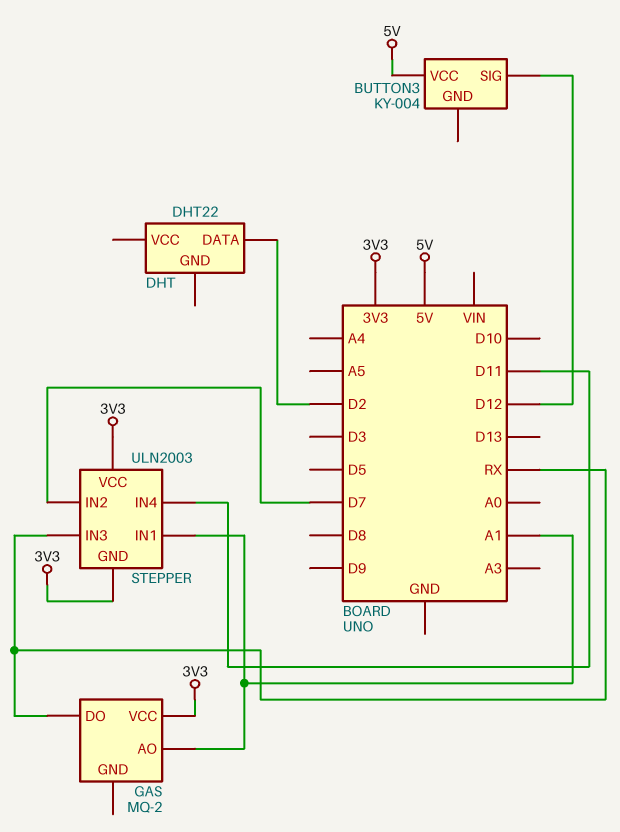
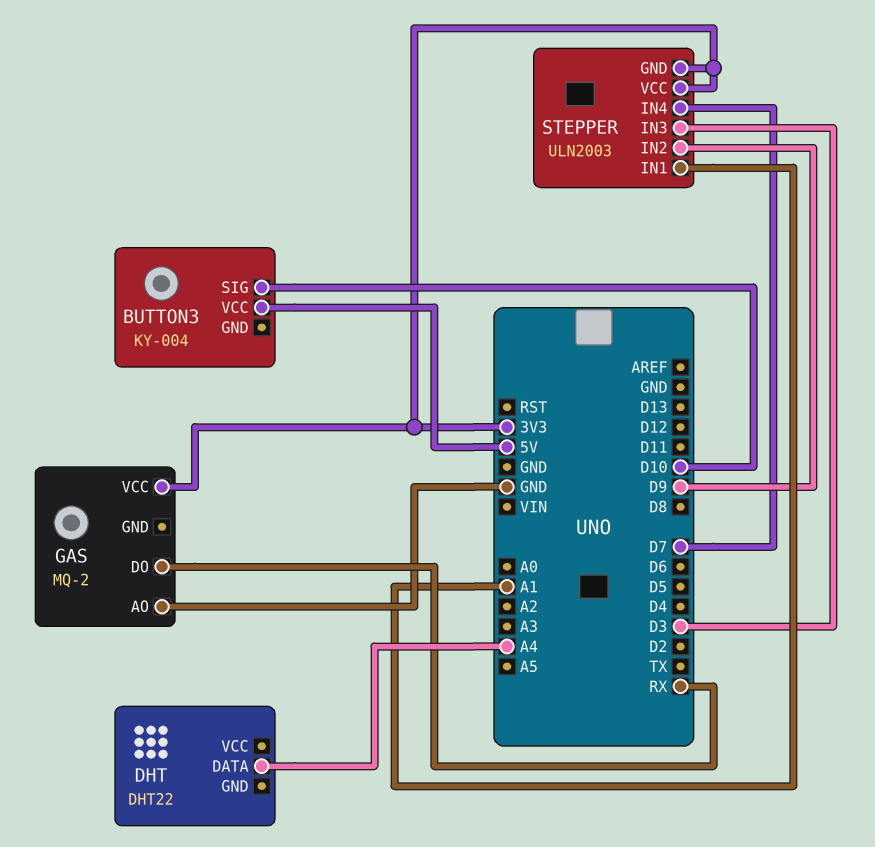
BUTTON3 pin SIG: D12 -> D10
DHT pin DATA: D2 -> A4
GAS pin AO: A1 -> GND
STEPPER pin IN2: D7 -> D9
STEPPER pin IN3: RX -> D3
STEPPER pin IN4: D11 -> D7

